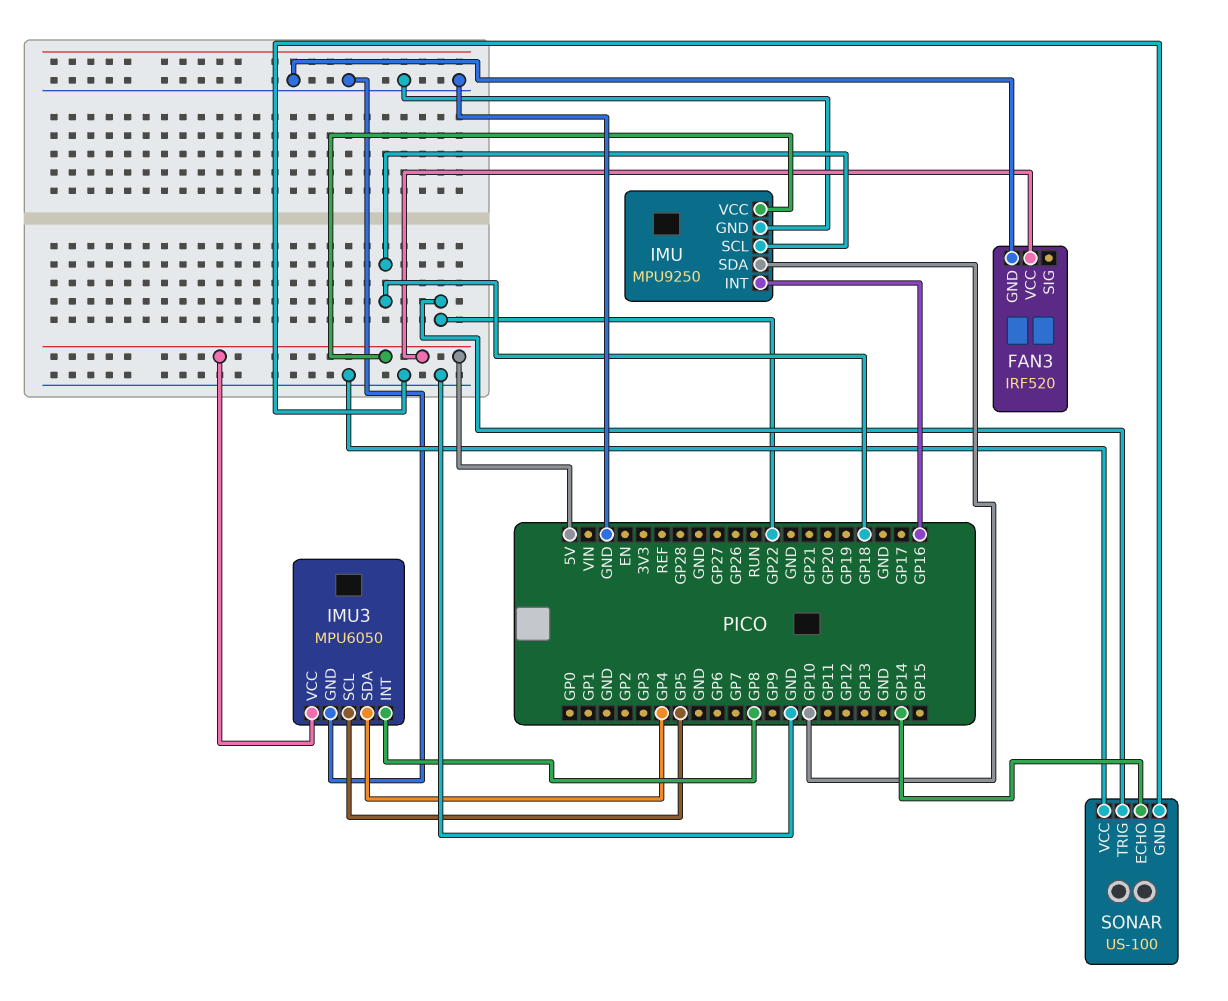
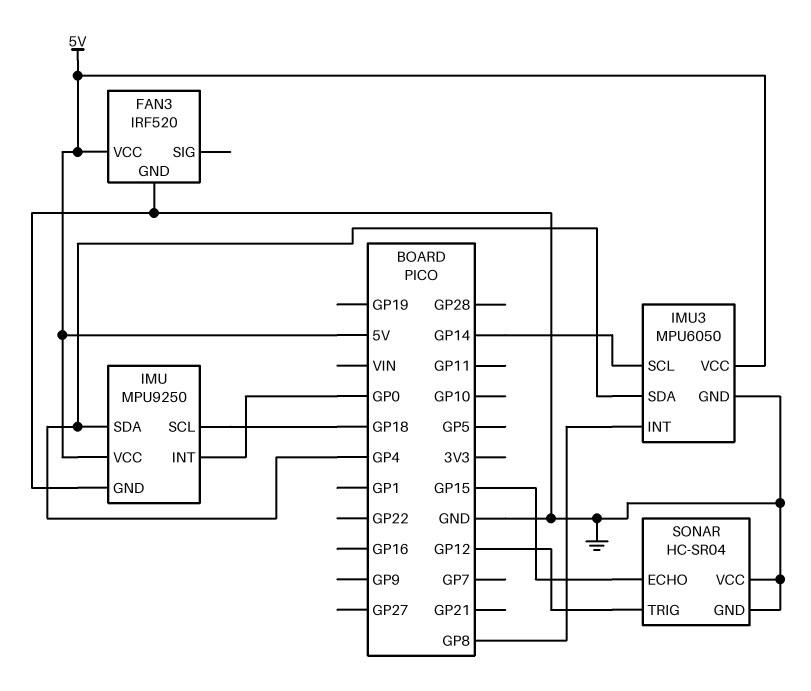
IMU pin INT: GP16 -> GP0
IMU pin SDA: GP10 -> GP4
IMU3 pin SCL: GP5 -> GP14
SONAR: US-100 -> HC-SR04
SONAR pin ECHO: GP14 -> GP15
SONAR pin TRIG: GP22 -> GP12

